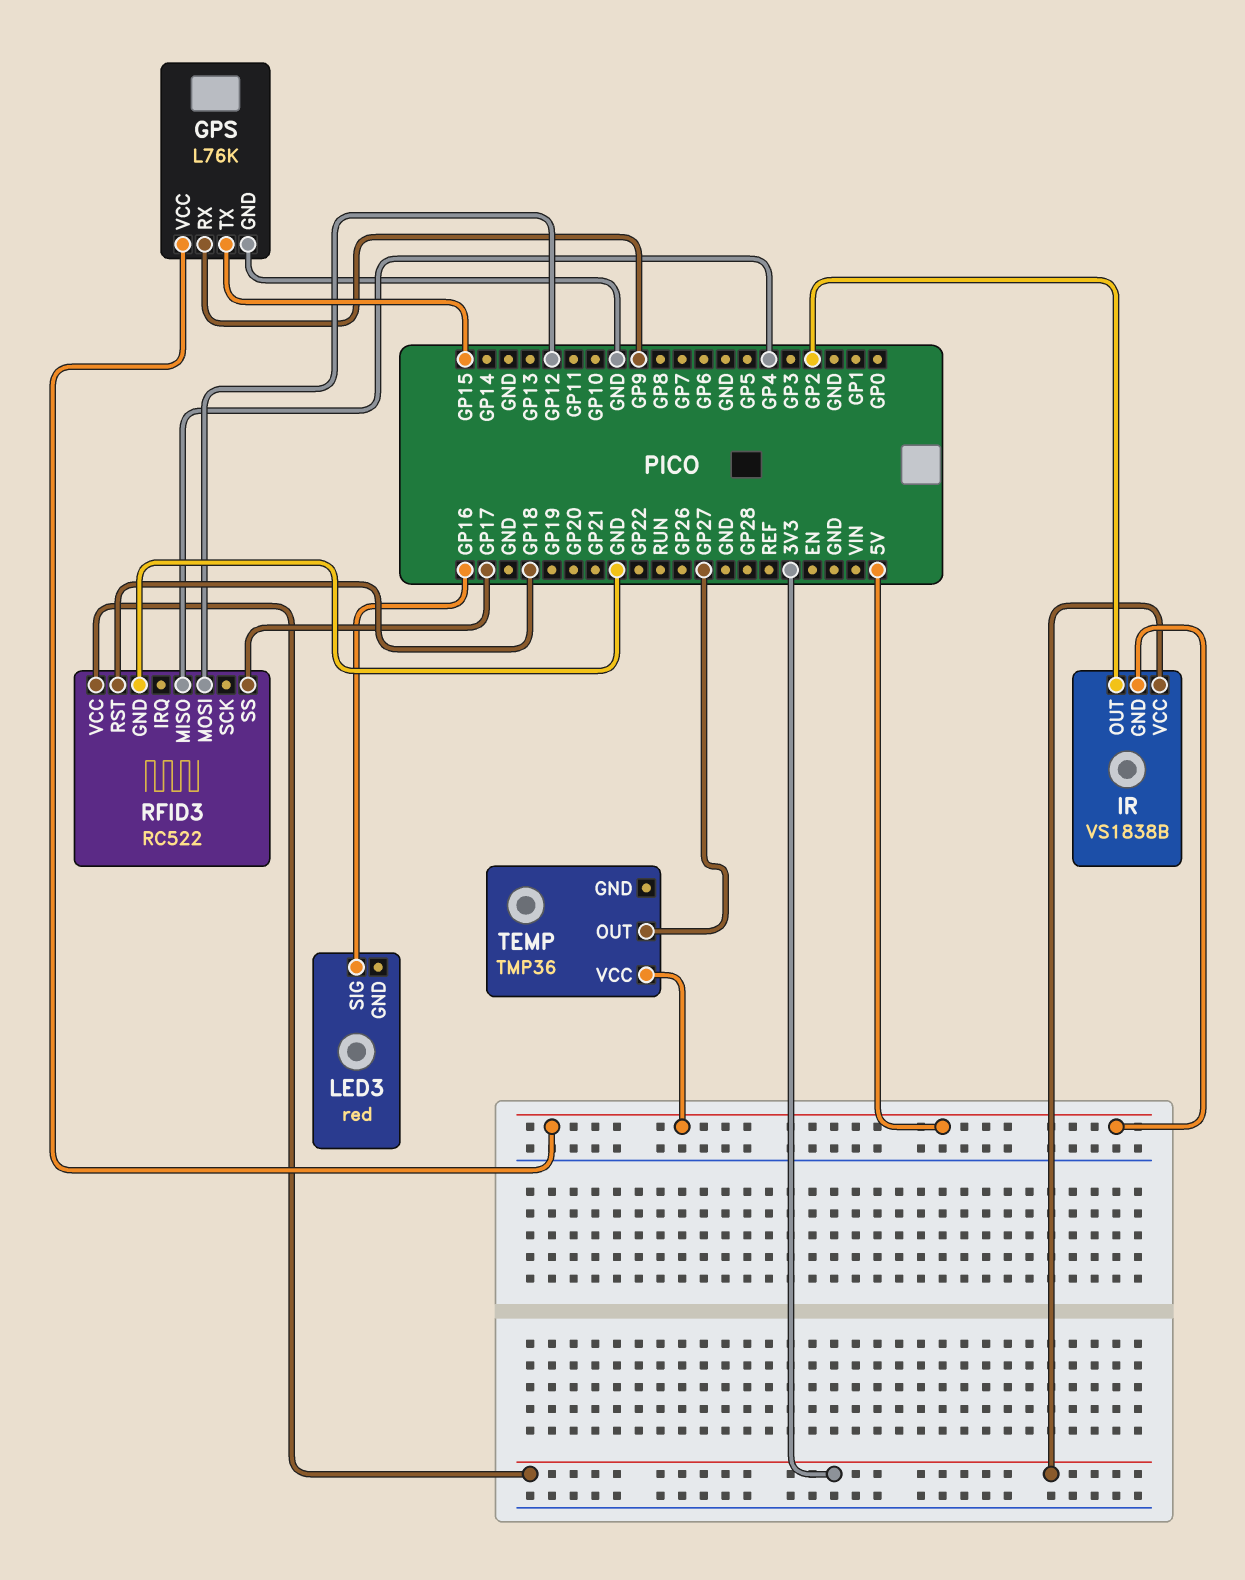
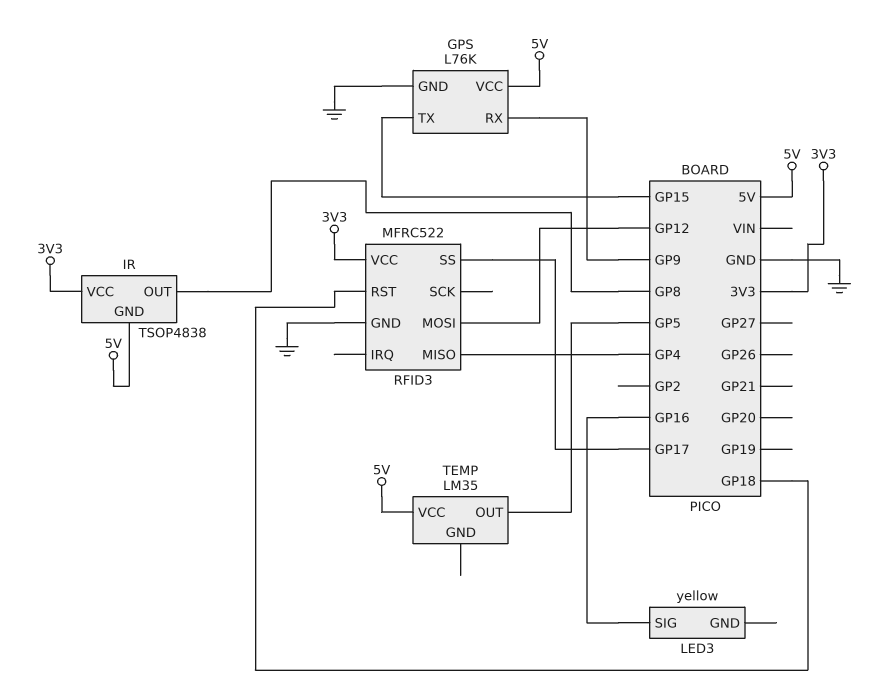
IR: VS1838B -> TSOP4838
IR pin OUT: GP2 -> GP8
LED3: red -> yellow
RFID3: RC522 -> MFRC522
TEMP: TMP36 -> LM35
TEMP pin OUT: GP27 -> GP5

